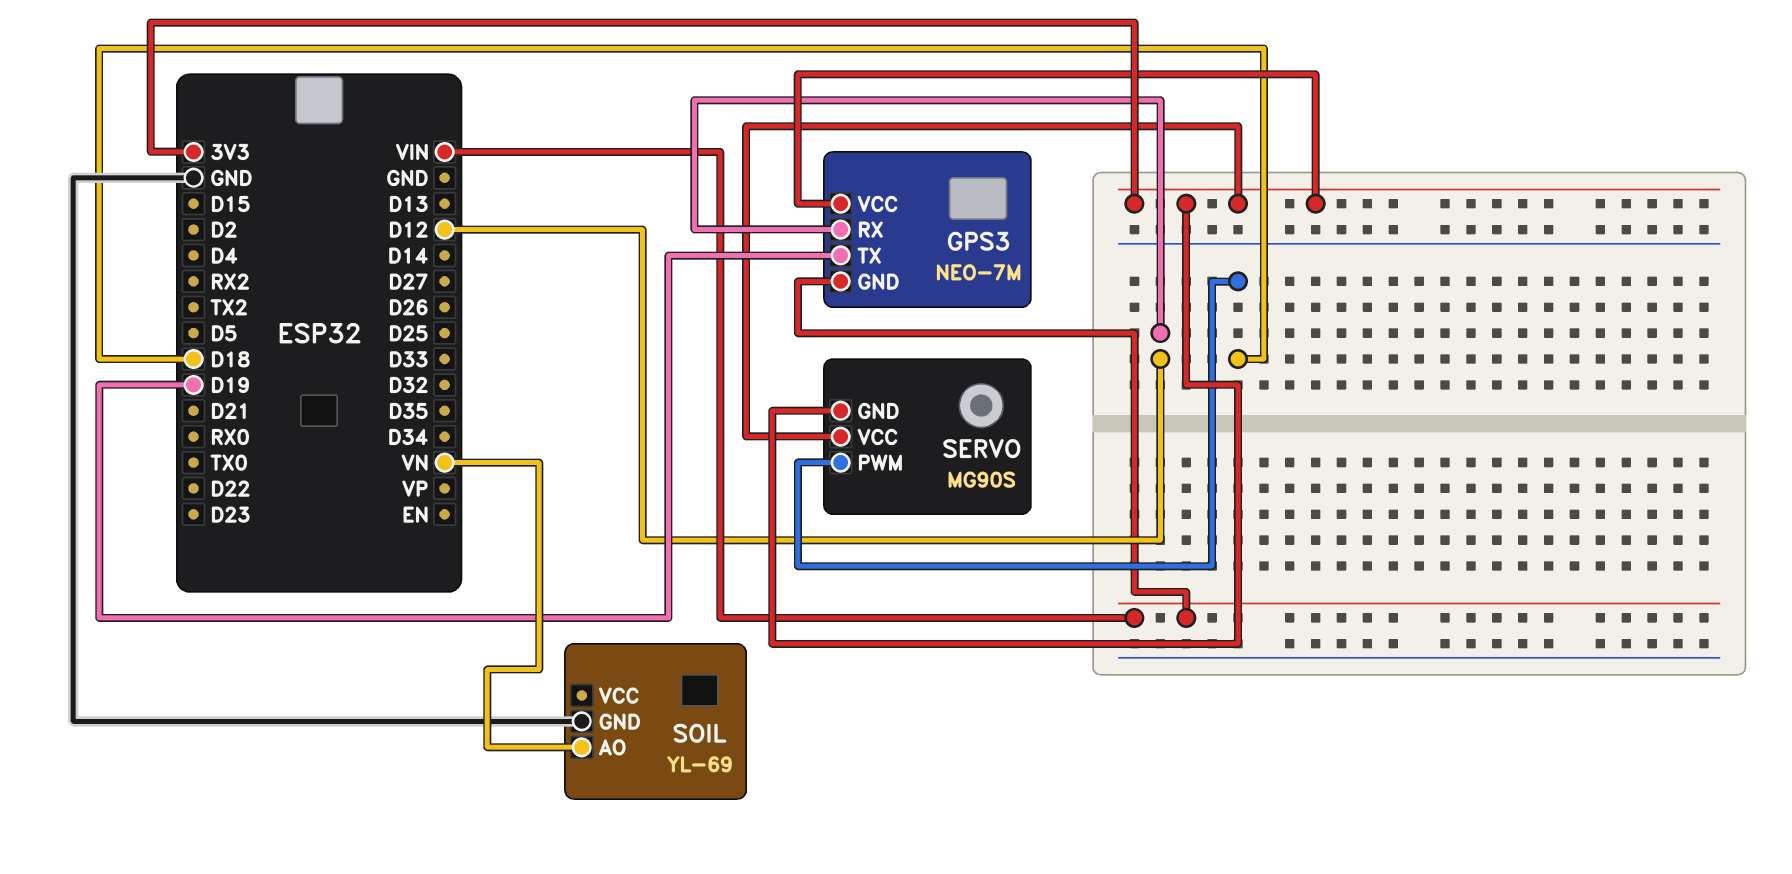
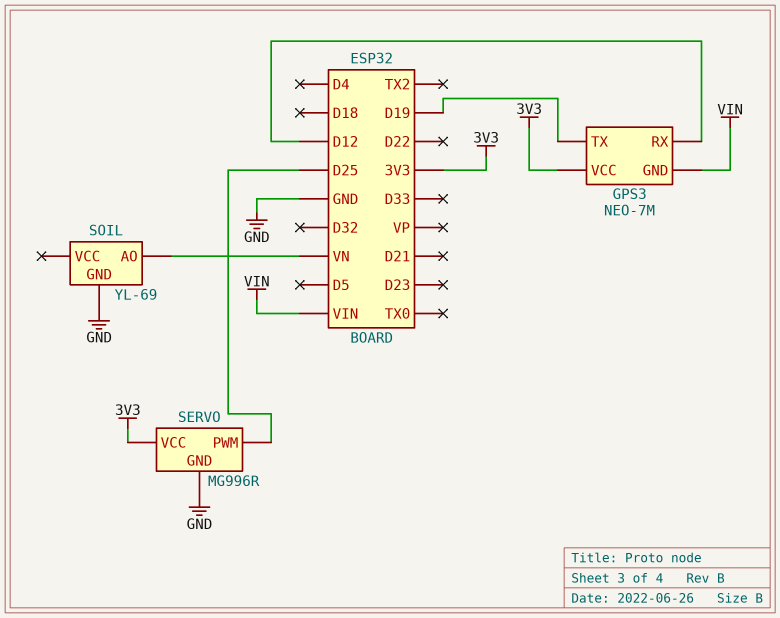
SERVO: MG90S -> MG996R
SERVO pin GND: 3V3 -> GND
SERVO pin PWM: D18 -> D25

